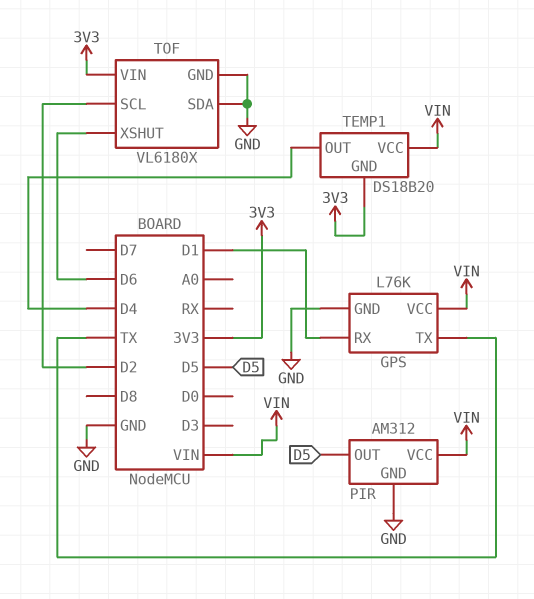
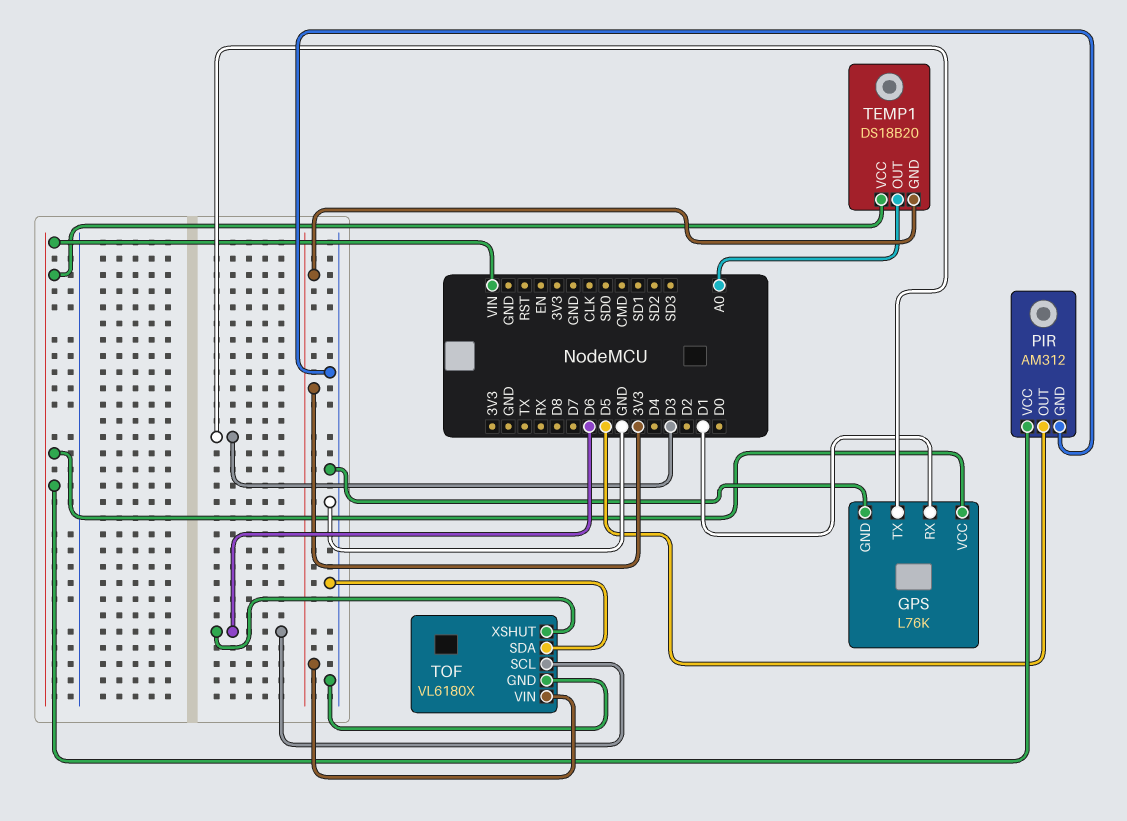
GPS pin TX: TX -> D3
TEMP1 pin OUT: D4 -> A0
TOF pin SCL: D2 -> D6

